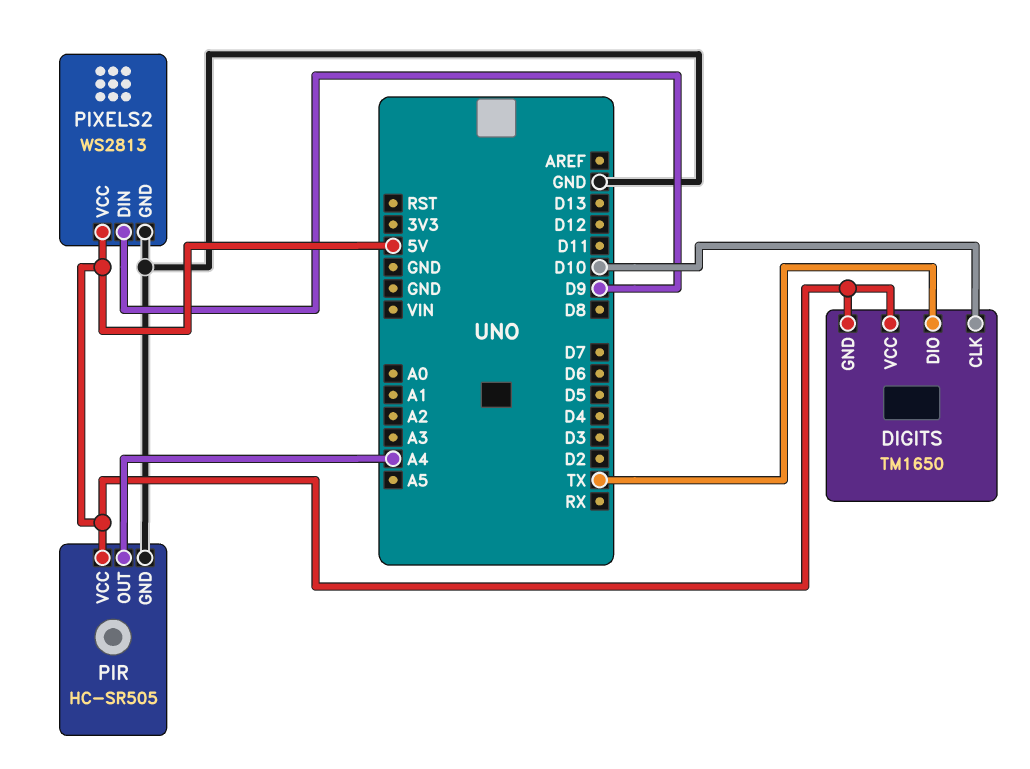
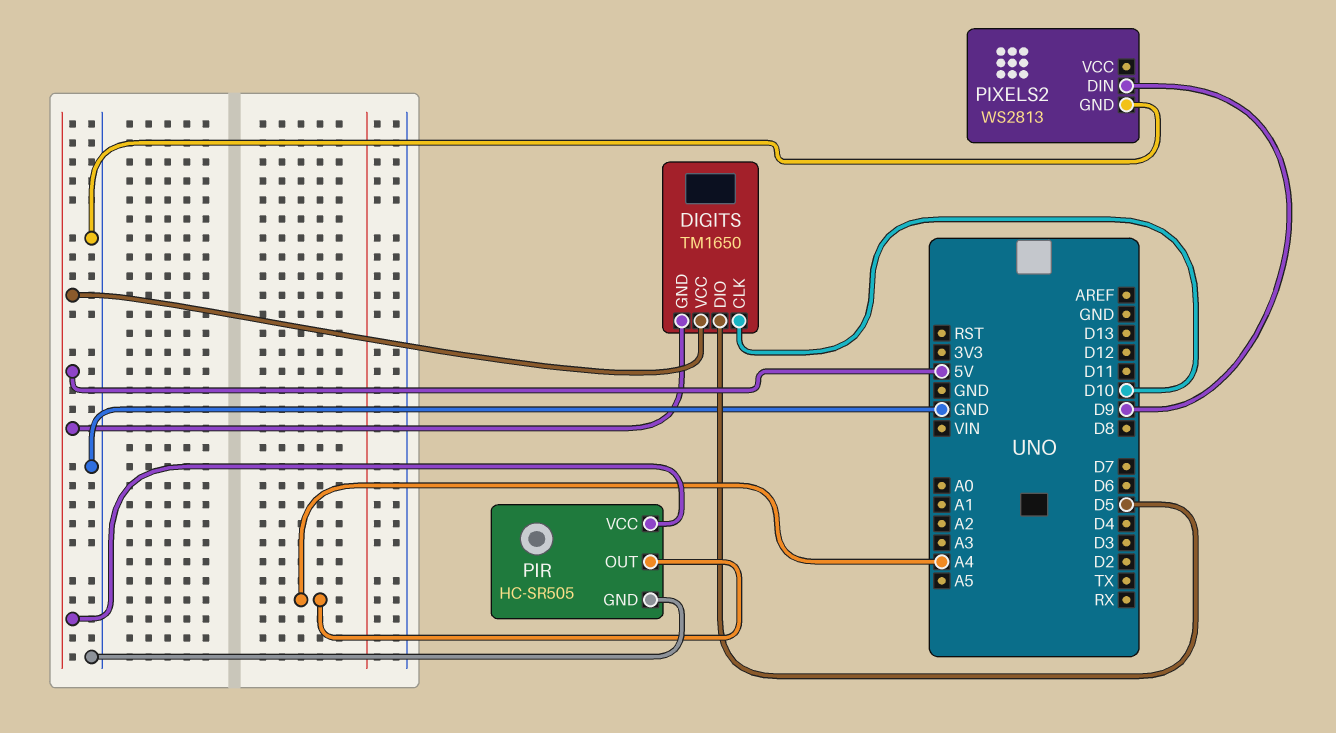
DIGITS pin DIO: TX -> D5
PIXELS2 pin VCC: 5V -> none

